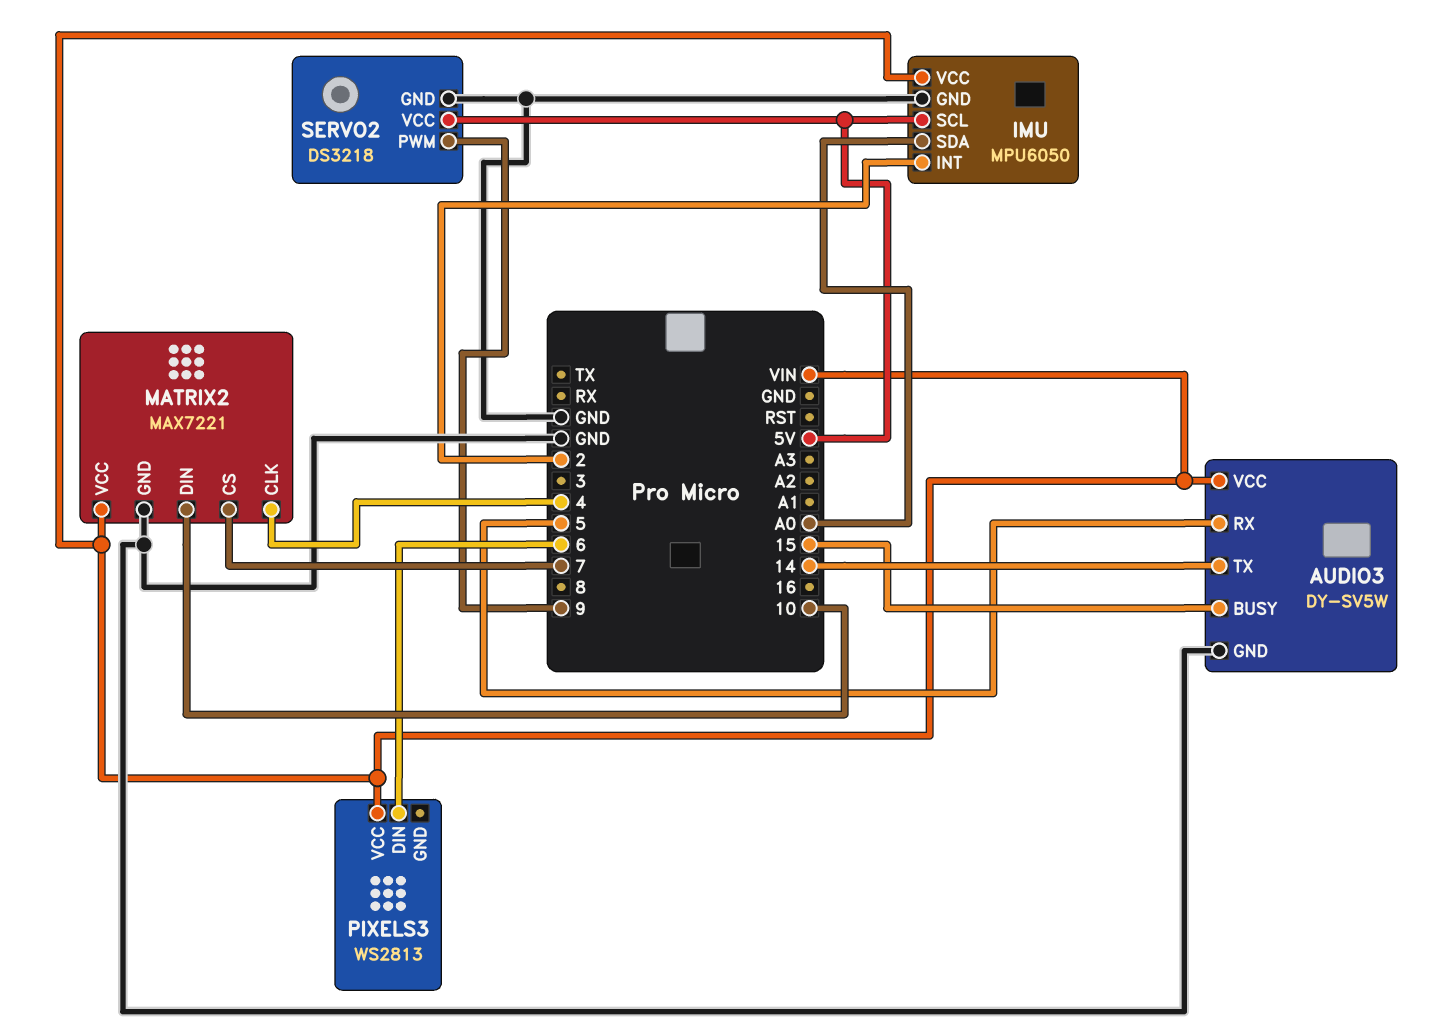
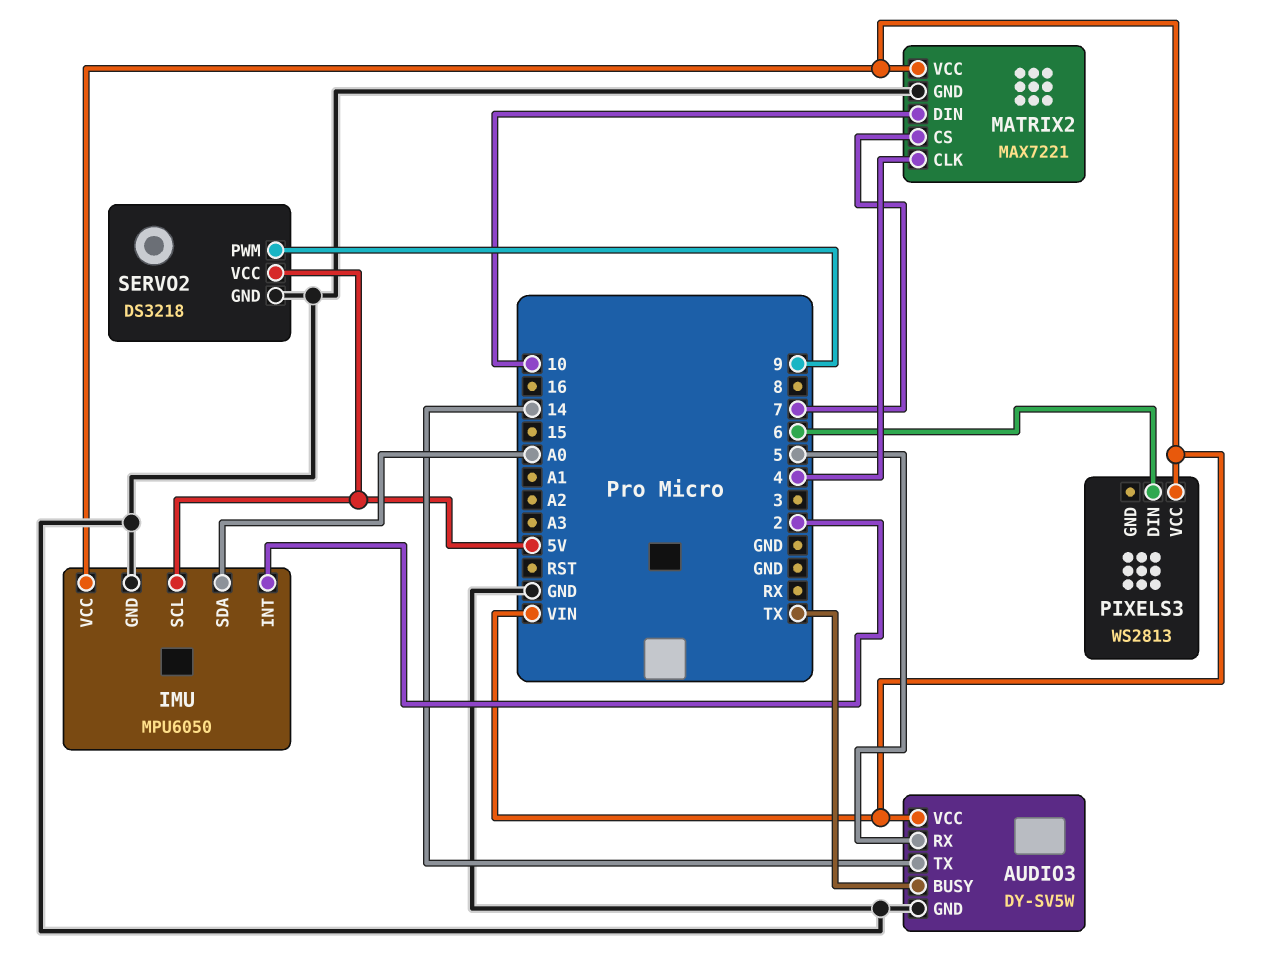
AUDIO3 pin BUSY: 15 -> TX

